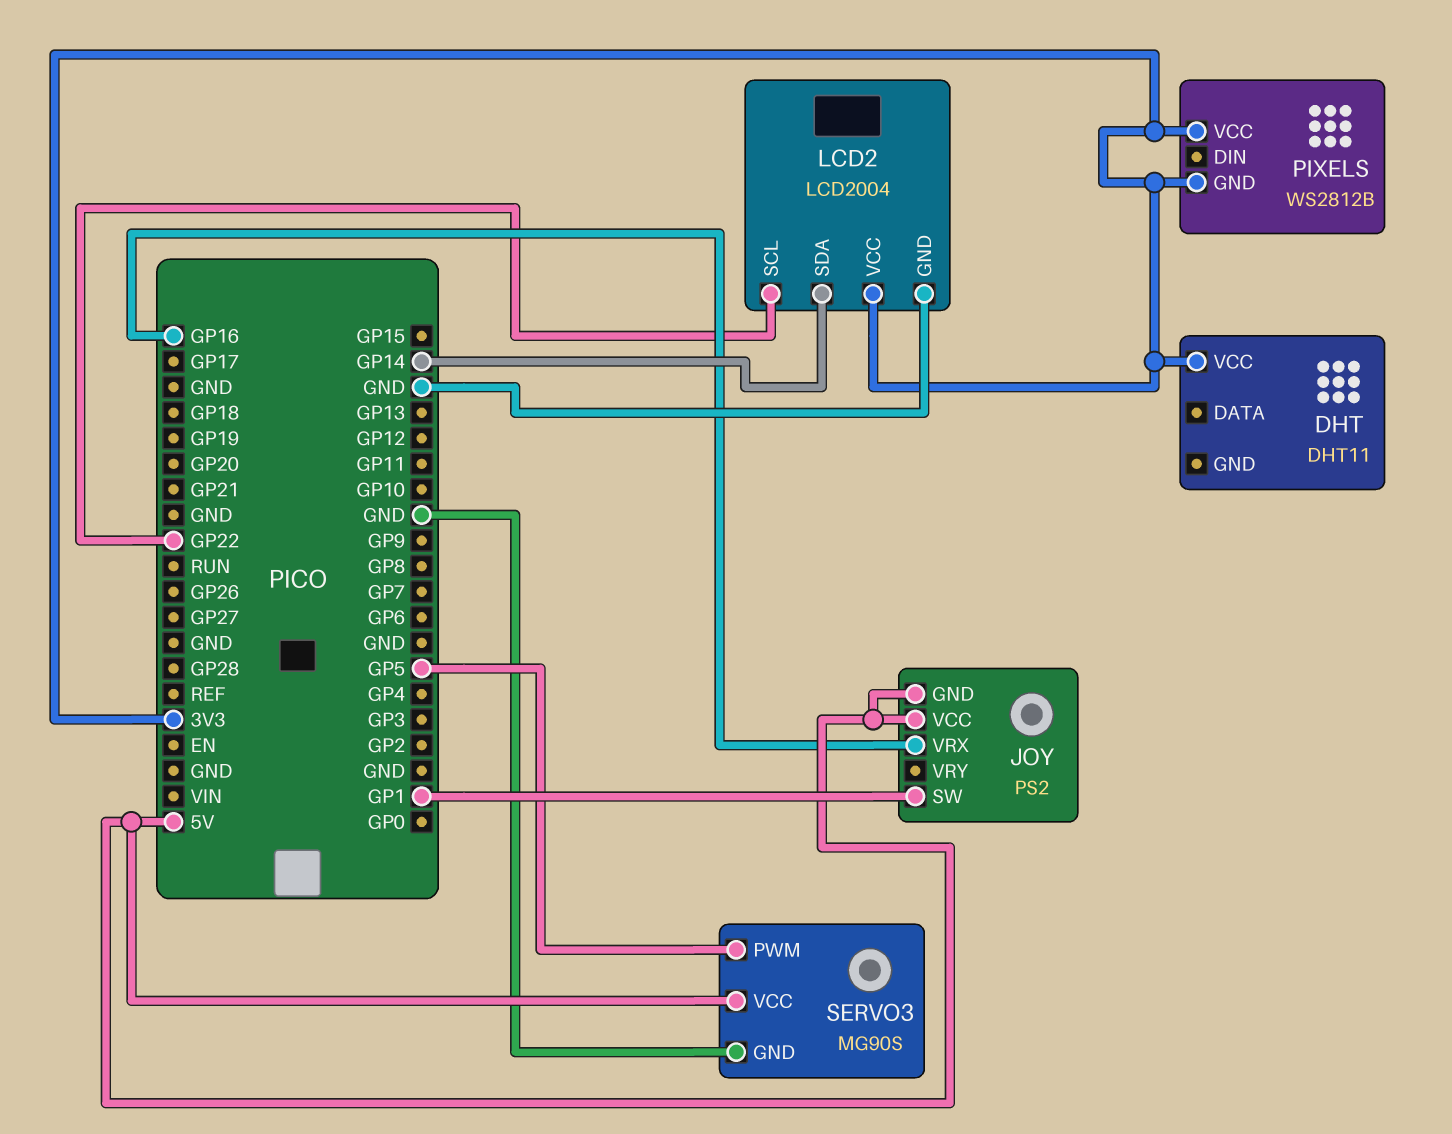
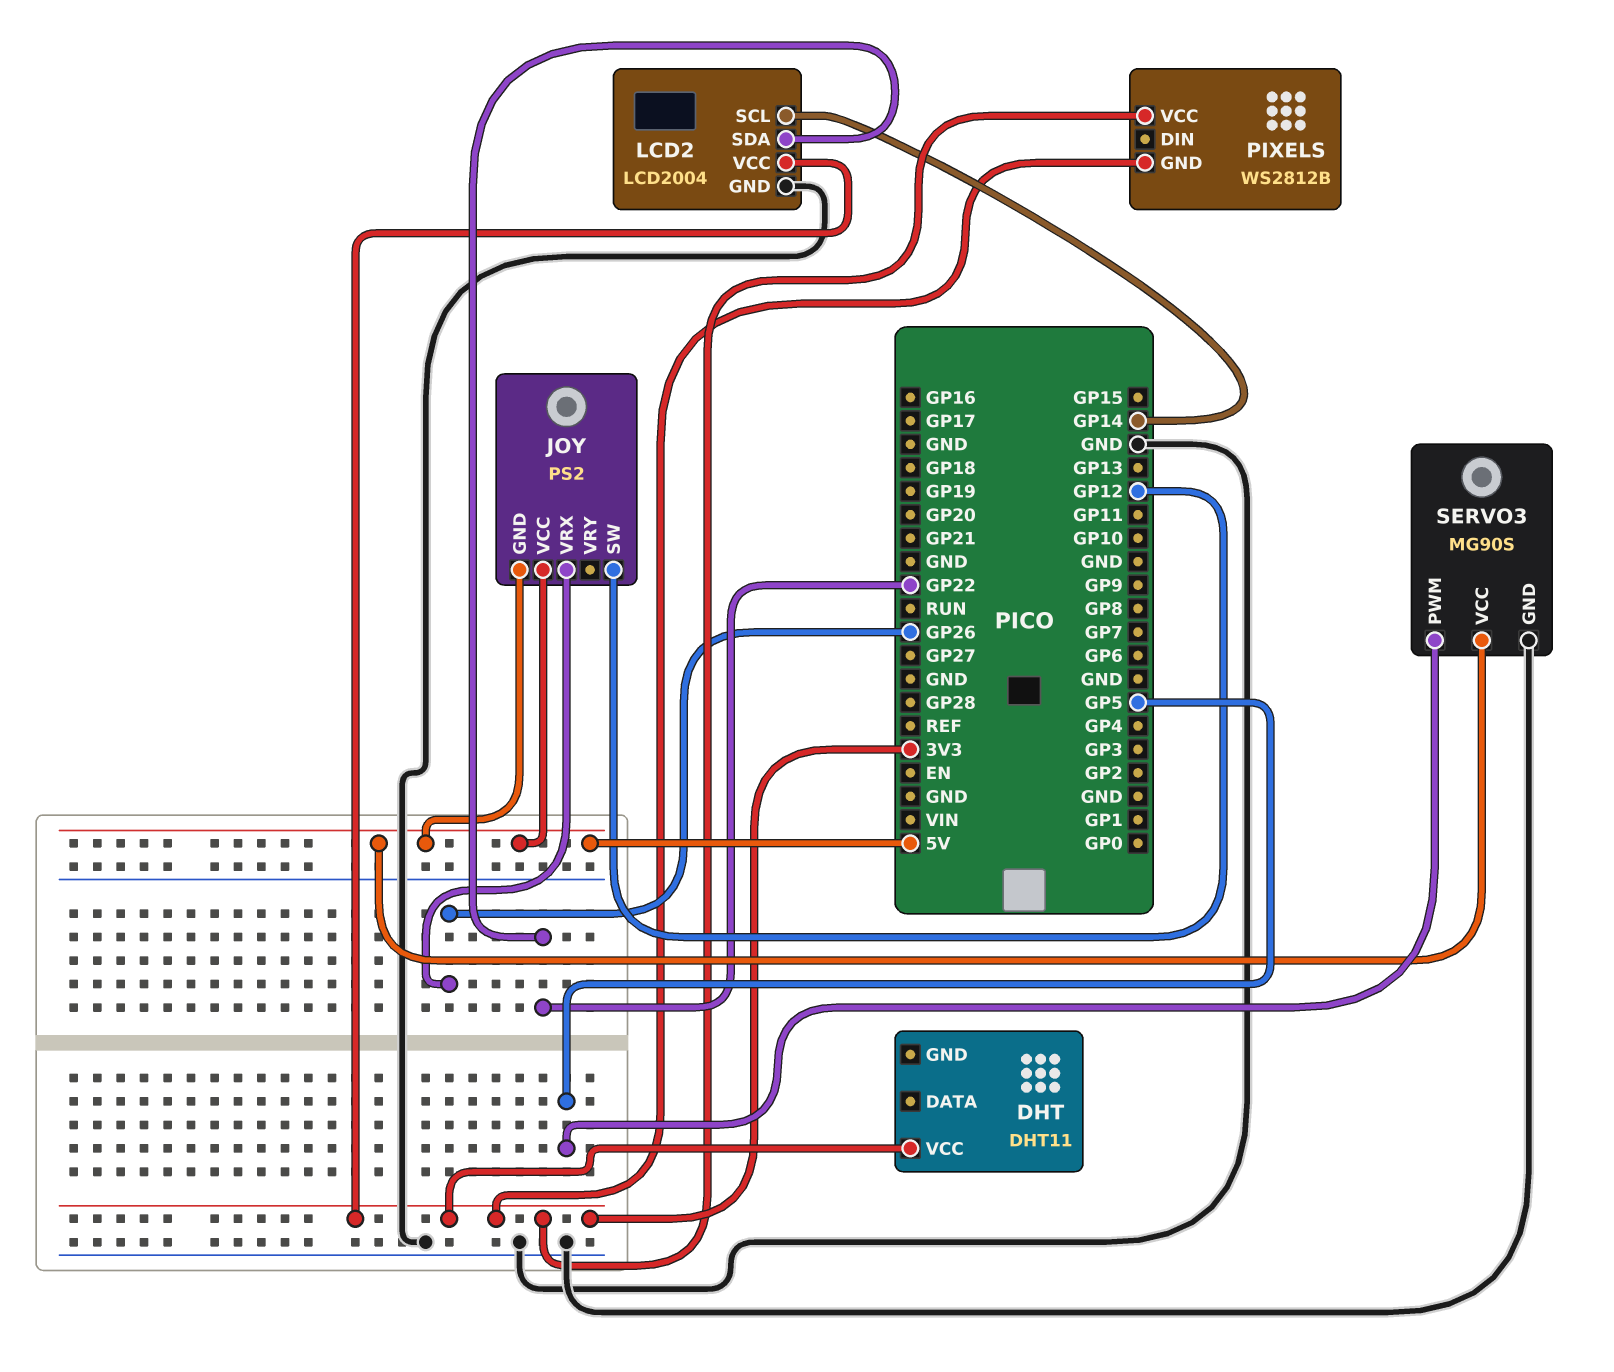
JOY pin SW: GP1 -> GP12
JOY pin VRX: GP16 -> GP26
LCD2 pin SCL: GP22 -> GP14
LCD2 pin SDA: GP14 -> GP22

